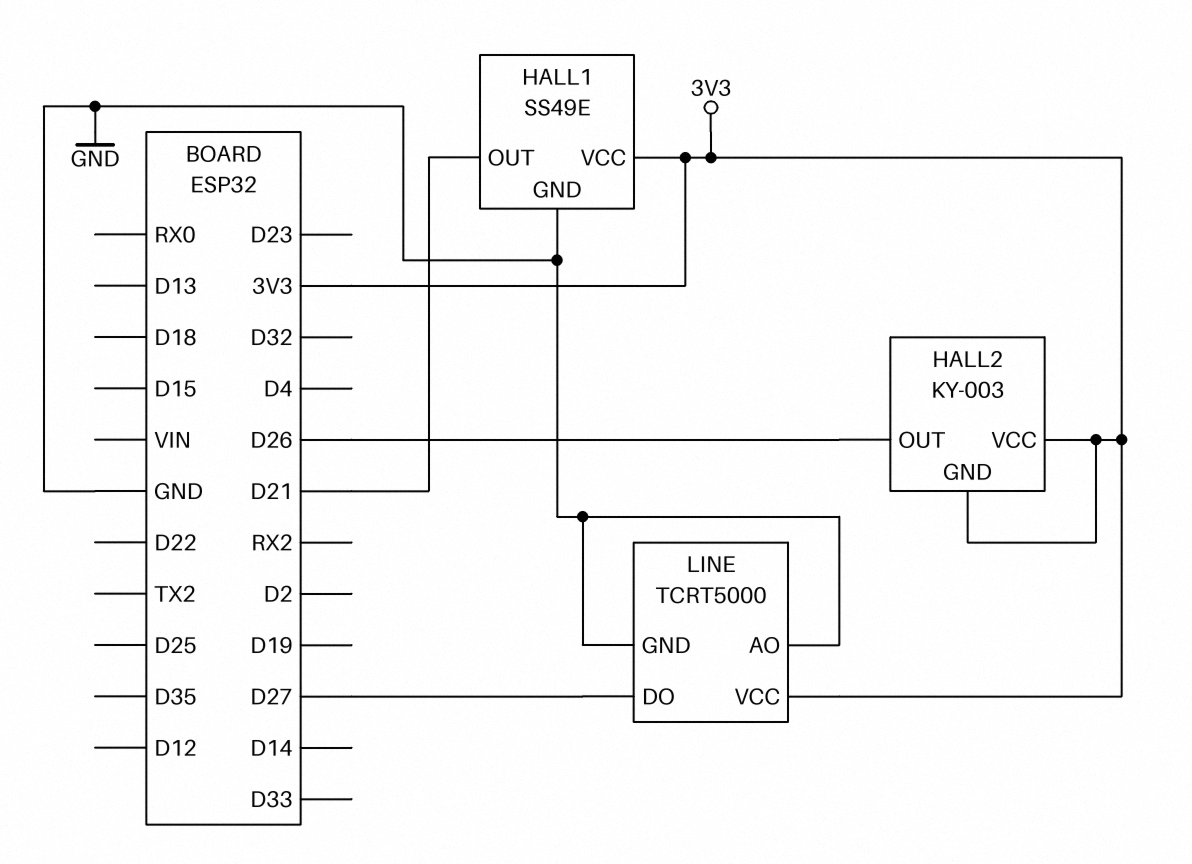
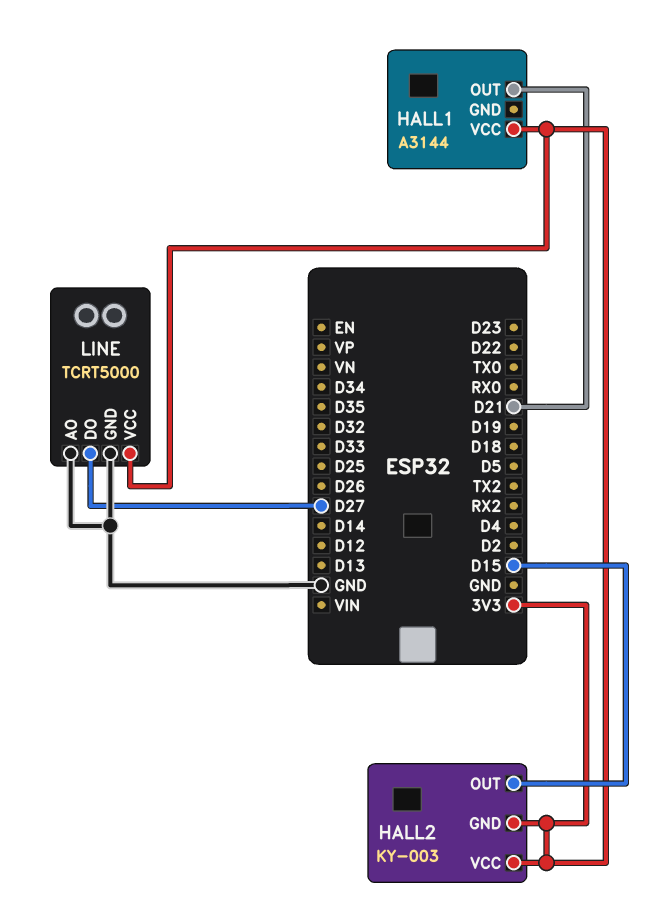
HALL1: SS49E -> A3144
HALL1 pin GND: GND -> none
HALL2 pin OUT: D26 -> D15

